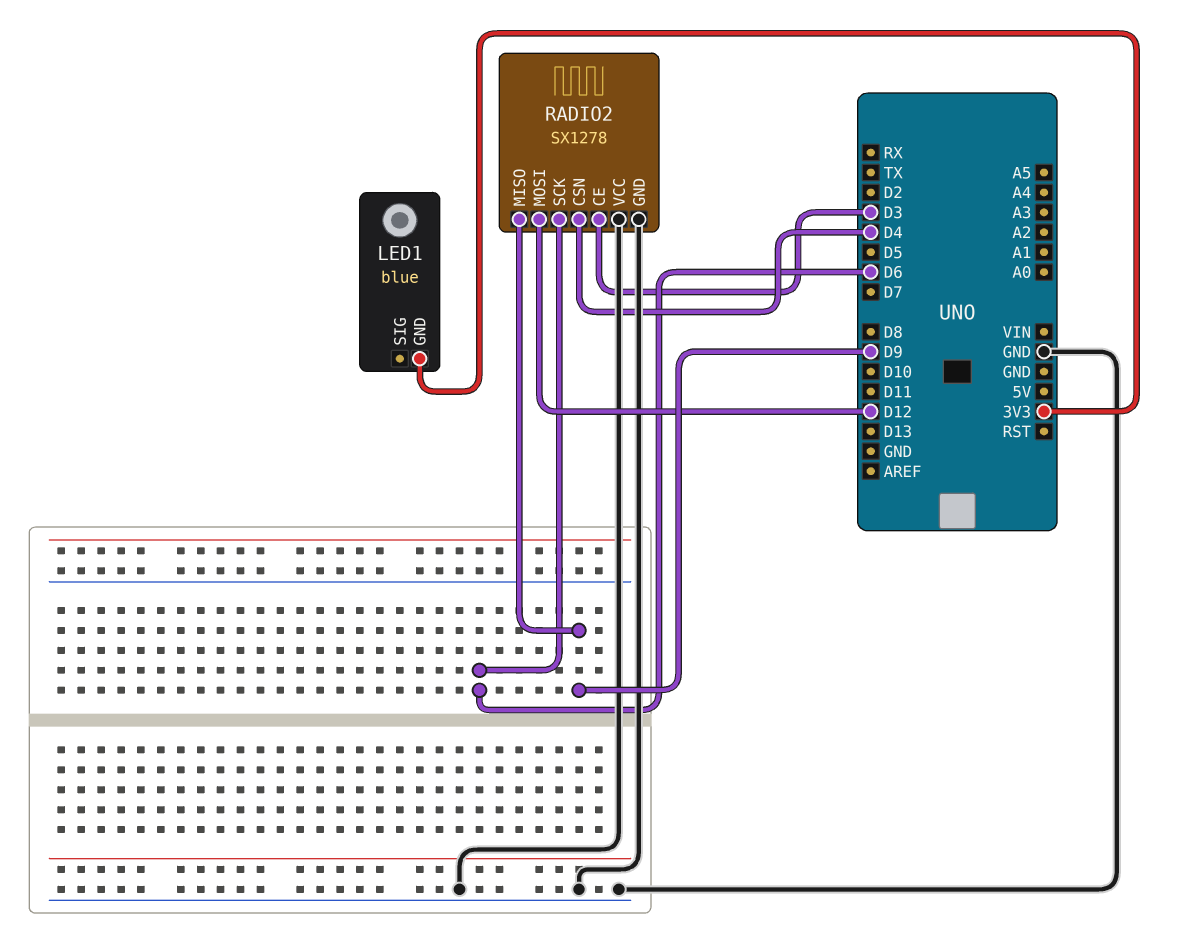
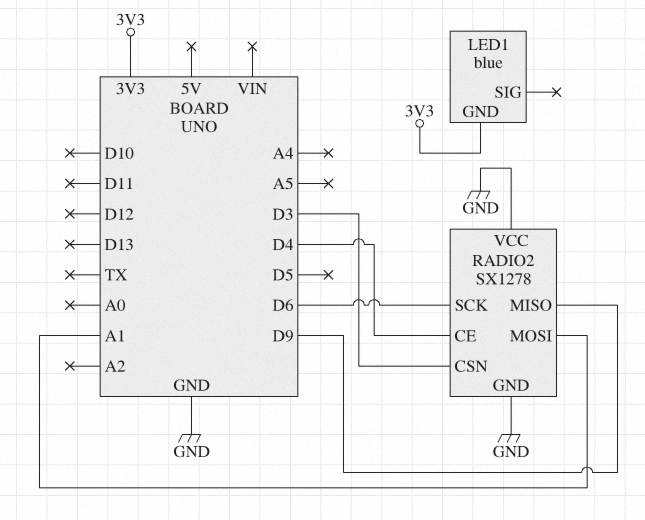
RADIO2 pin CE: D3 -> D4
RADIO2 pin CSN: D4 -> D3
RADIO2 pin MOSI: D12 -> A1

